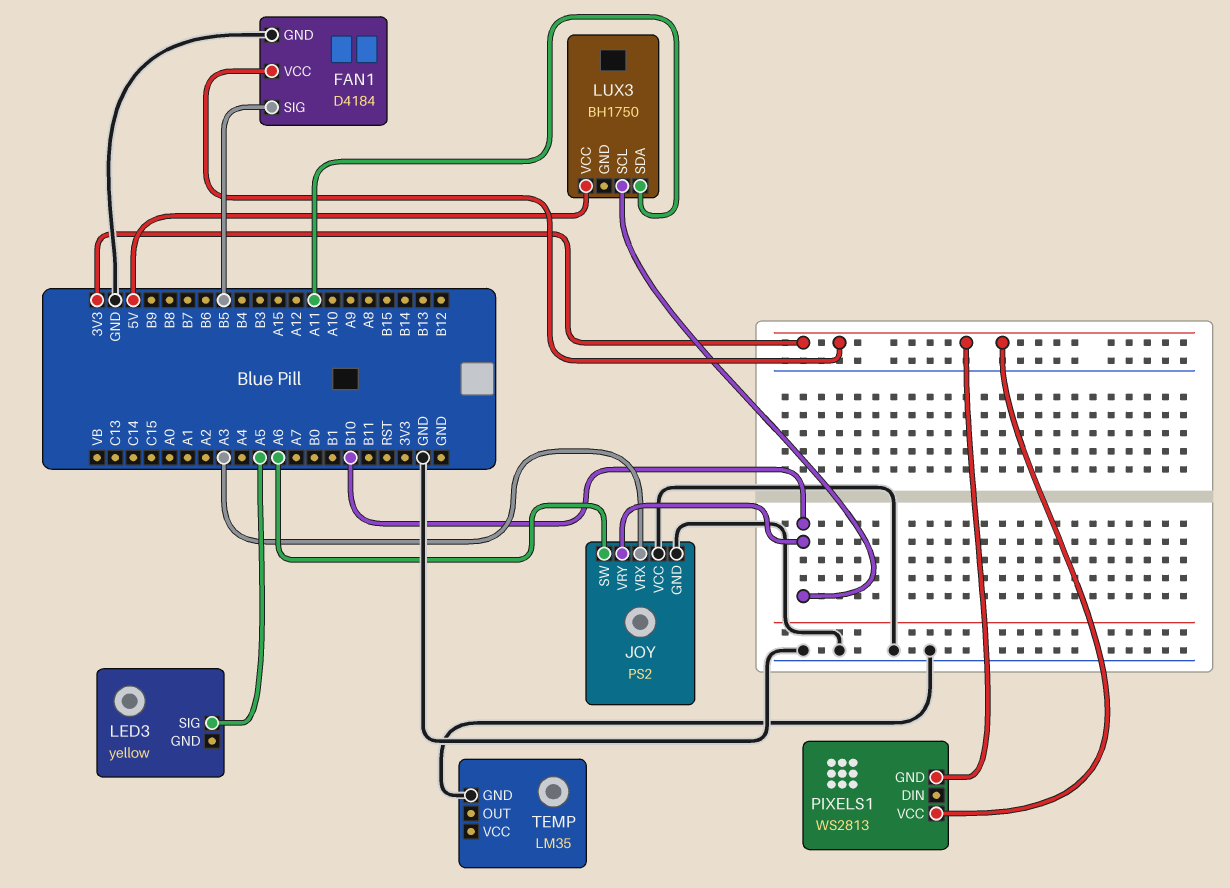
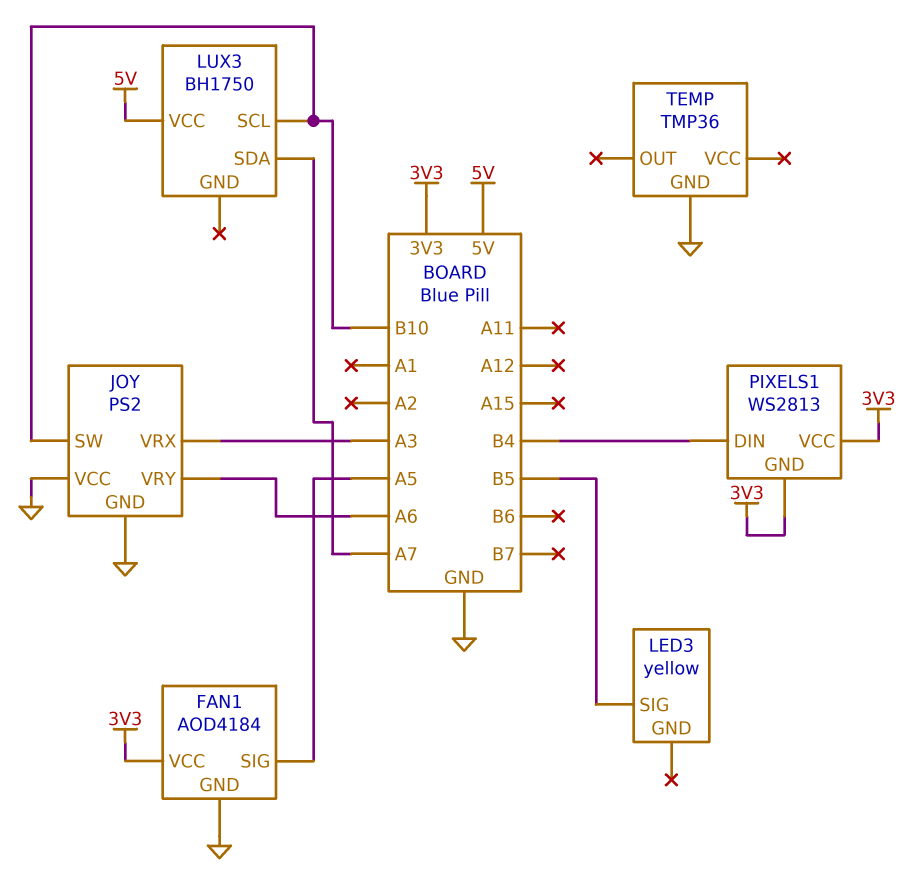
FAN1: D4184 -> AOD4184
FAN1 pin SIG: B5 -> A5
JOY pin SW: A6 -> B10
JOY pin VRY: B10 -> A6
LED3 pin SIG: A5 -> B5
LUX3 pin SDA: A11 -> A7
PIXELS1 pin DIN: none -> B4
TEMP: LM35 -> TMP36

